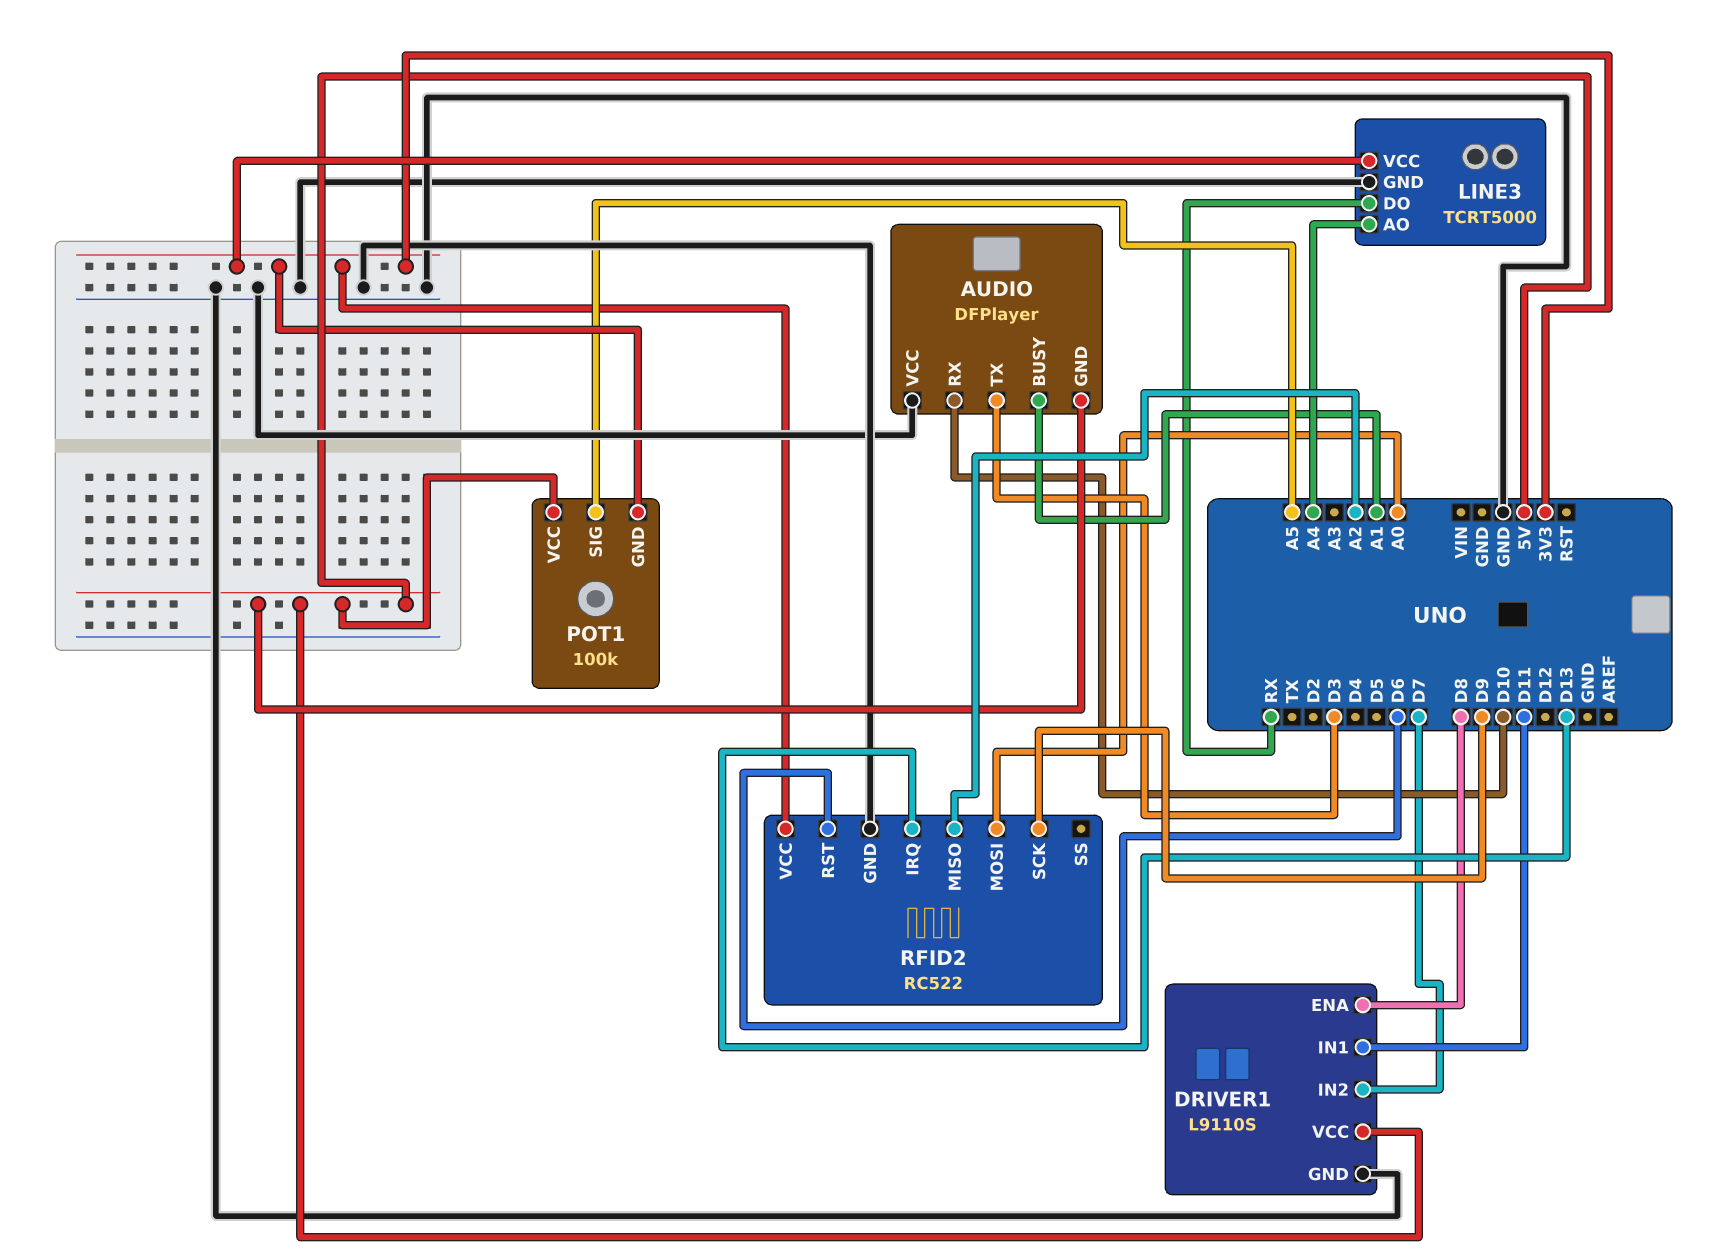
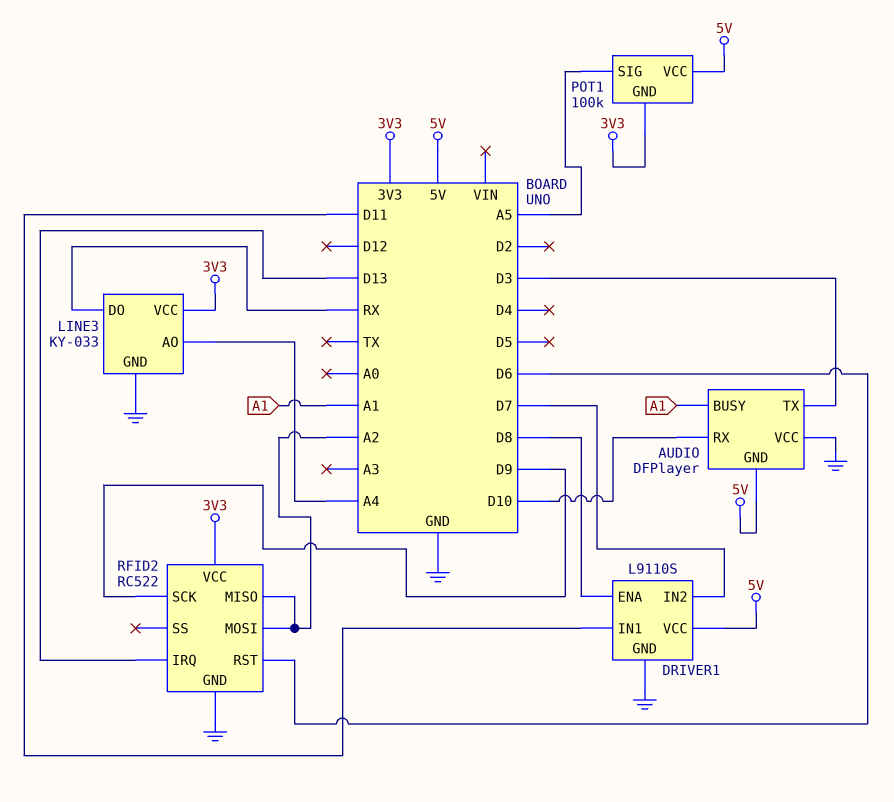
LINE3: TCRT5000 -> KY-033
RFID2 pin MOSI: A0 -> A2

